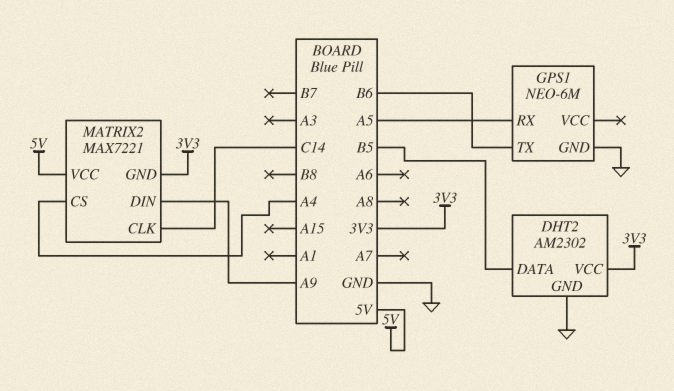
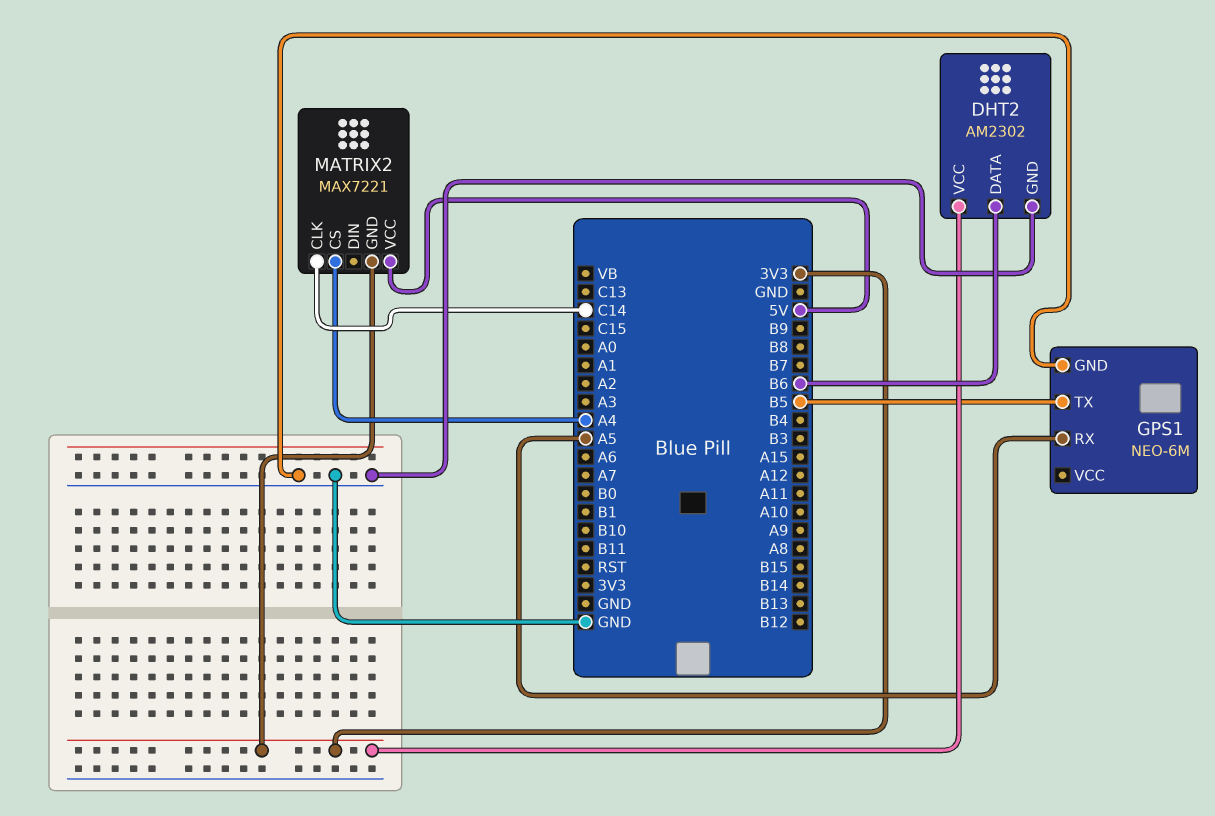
DHT2 pin DATA: B5 -> B6
GPS1 pin TX: B6 -> B5
MATRIX2 pin DIN: A9 -> none

